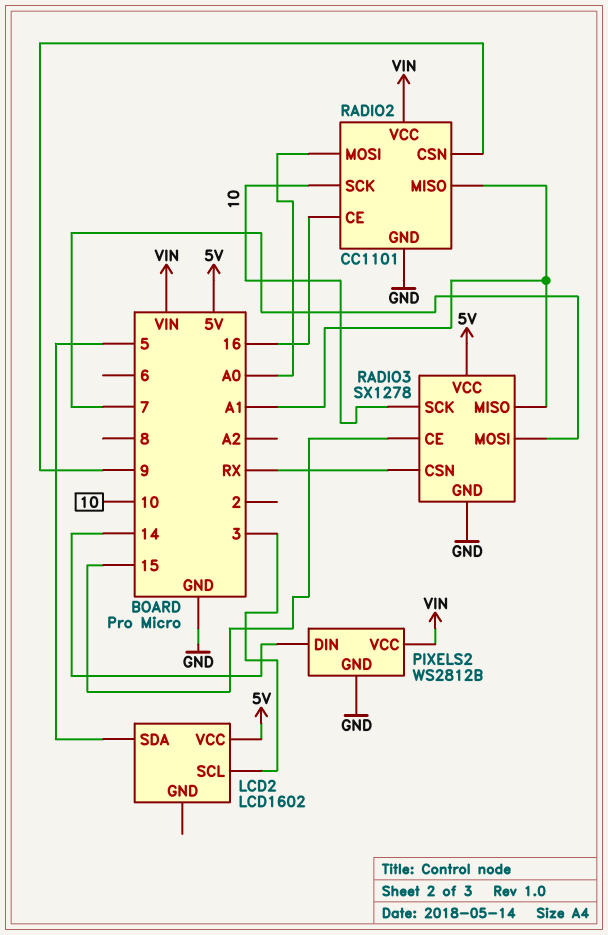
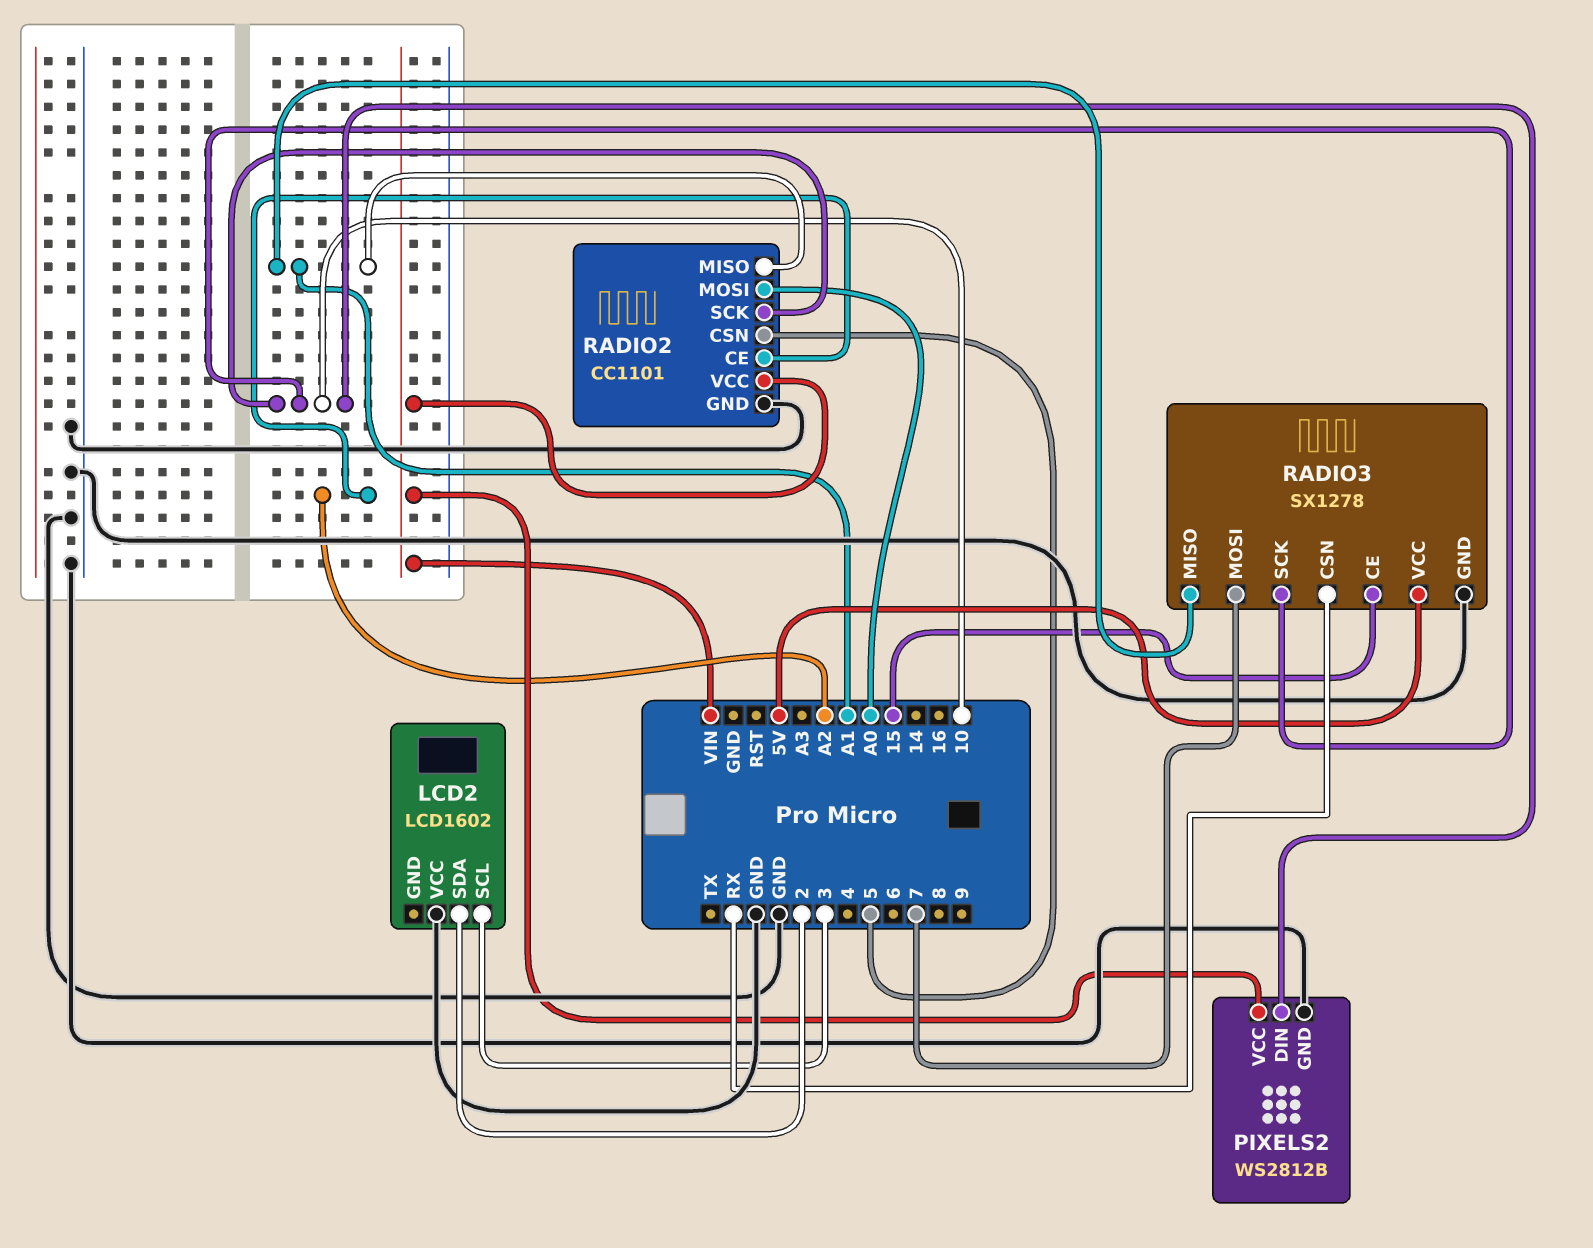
LCD2 pin SDA: 5 -> 2
LCD2 pin VCC: 5V -> GND
PIXELS2 pin DIN: 14 -> 10
RADIO2 pin CE: 16 -> A2
RADIO2 pin CSN: 9 -> 5

